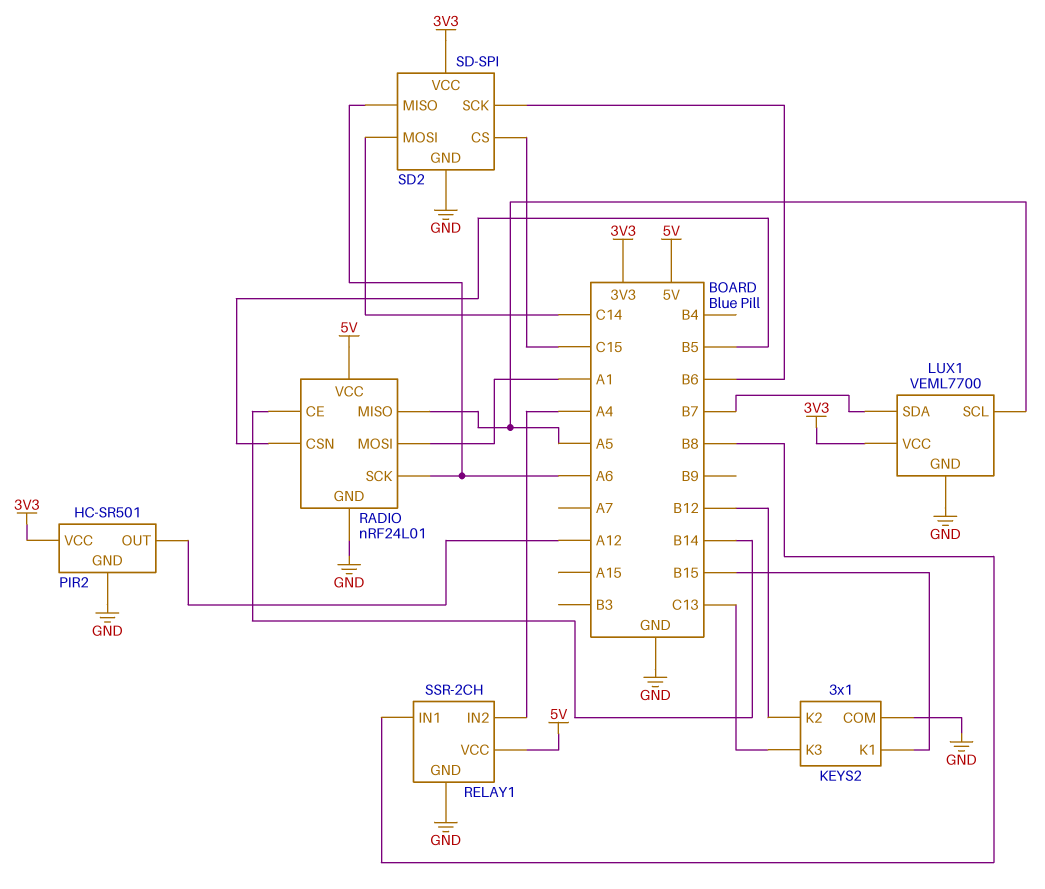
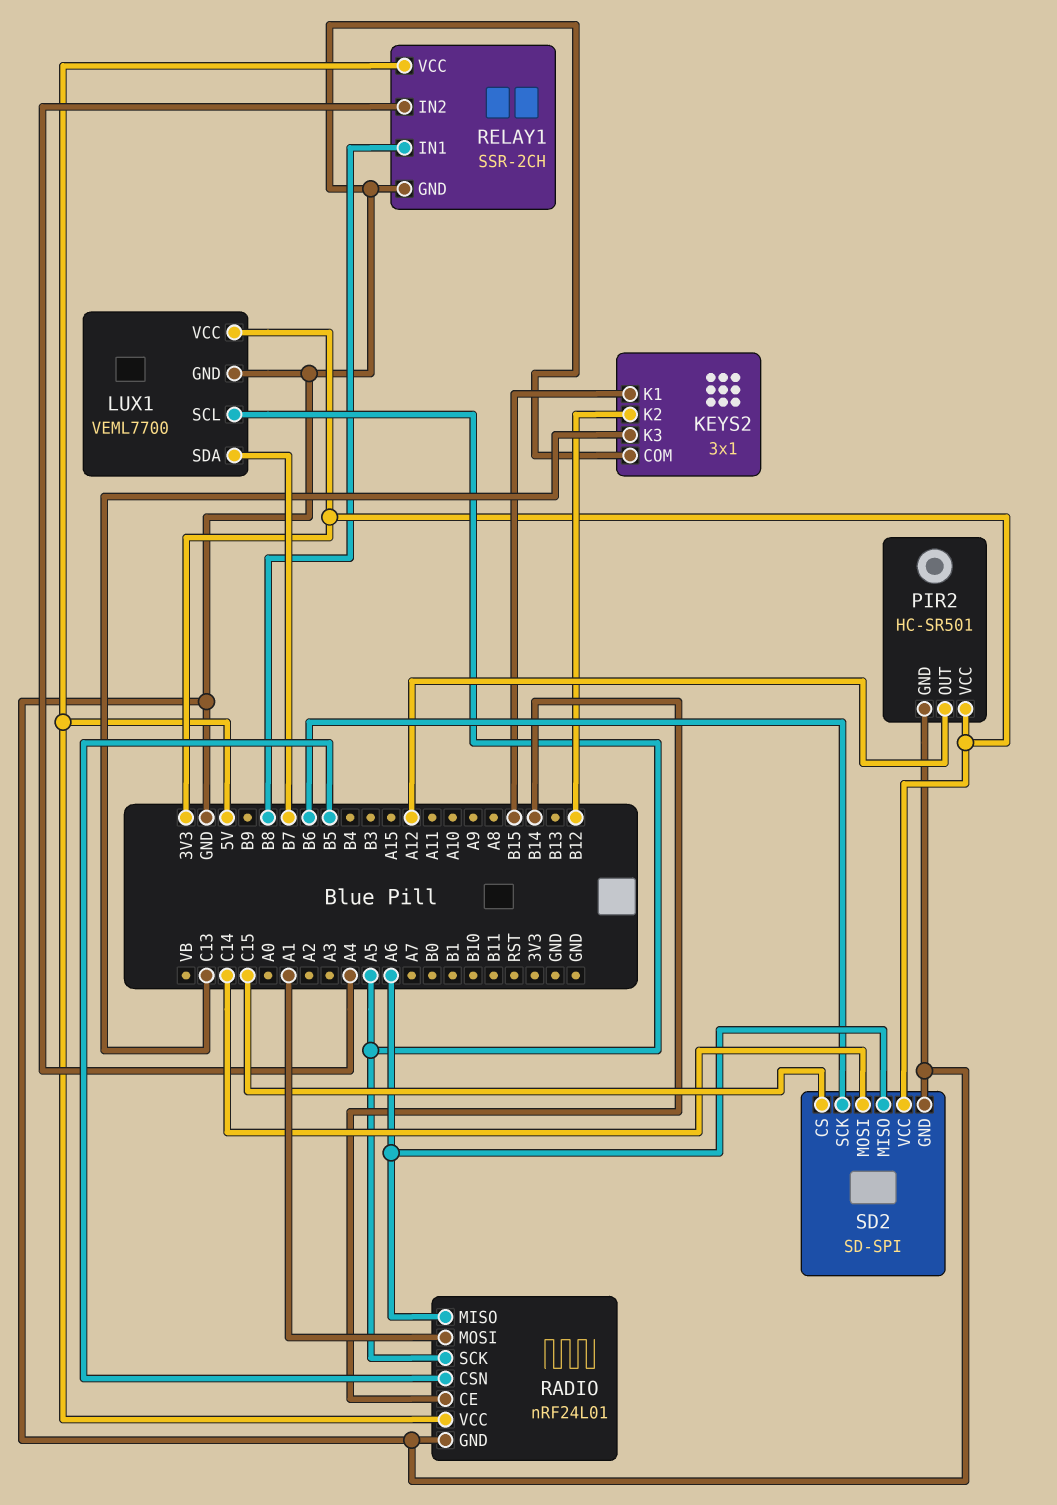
RADIO pin MISO: A5 -> A6
RADIO pin SCK: A6 -> A5

